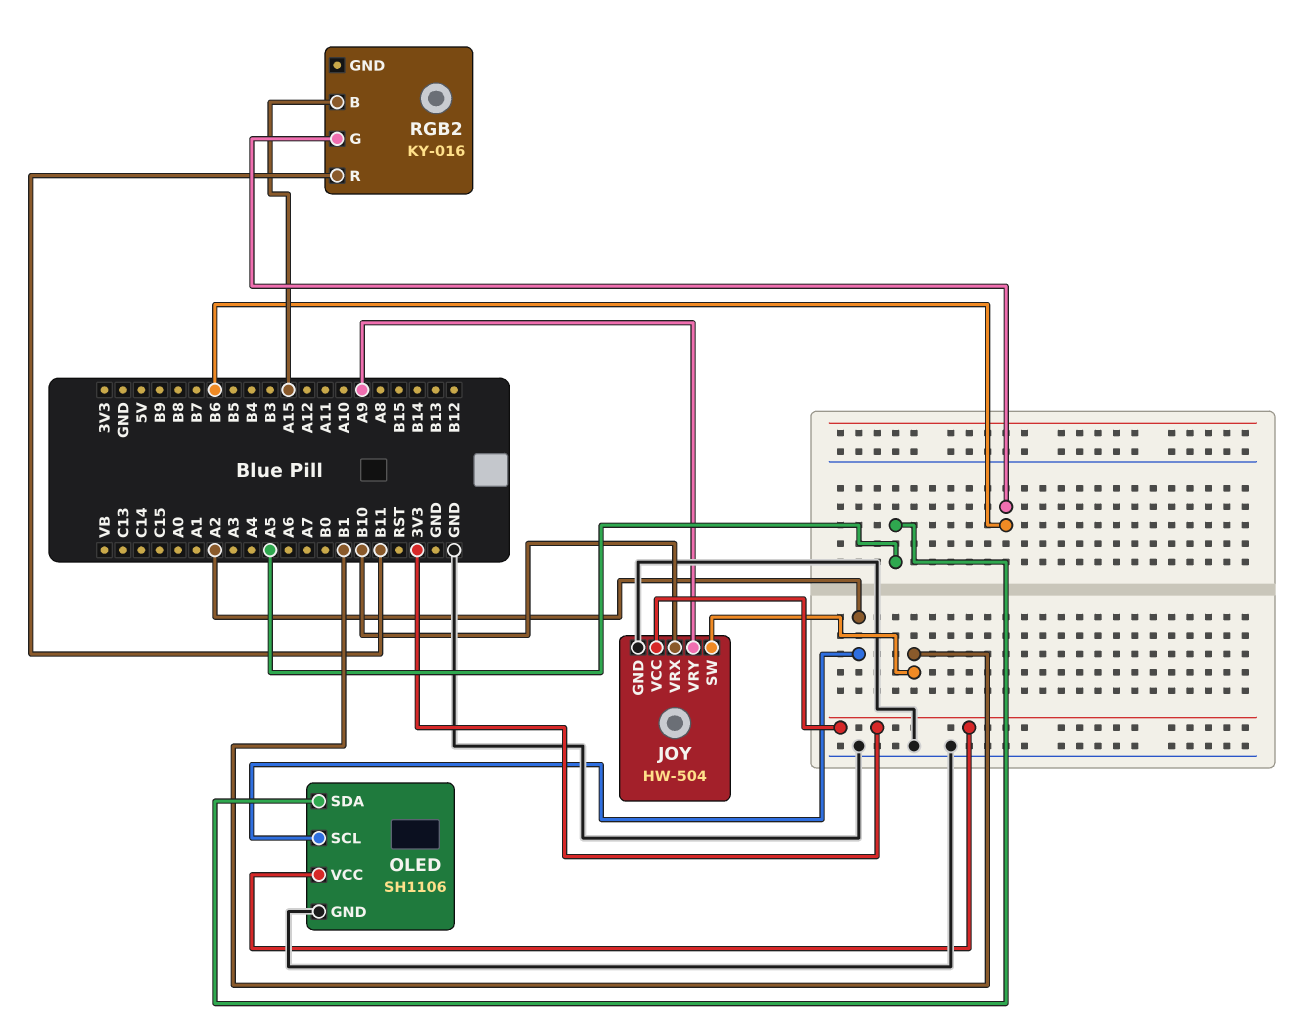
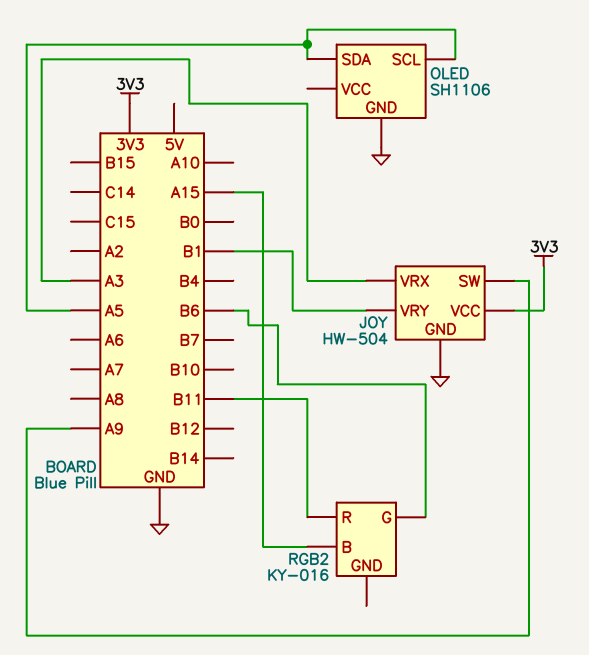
JOY pin SW: B1 -> A9
JOY pin VRX: B10 -> A3
JOY pin VRY: A9 -> B1
OLED pin SCL: A2 -> A5
OLED pin VCC: 3V3 -> none

